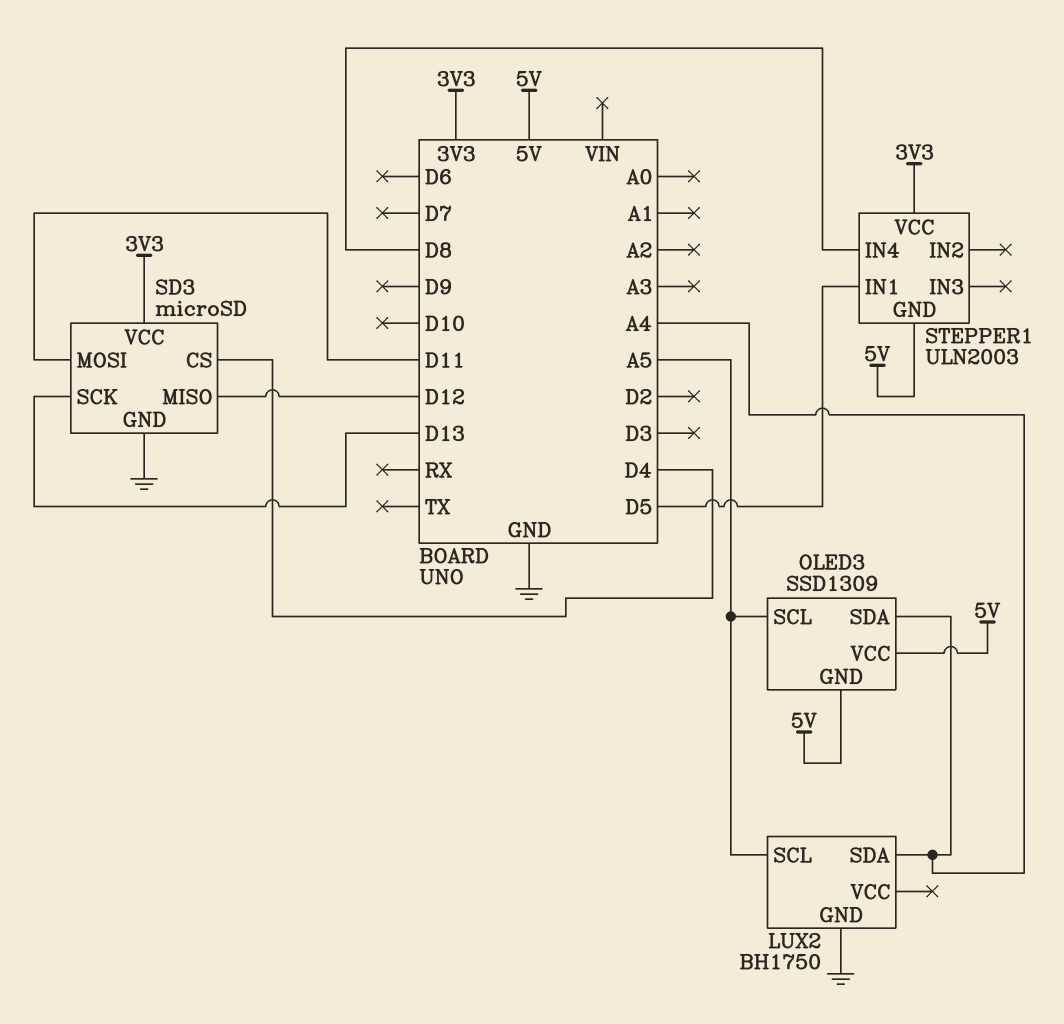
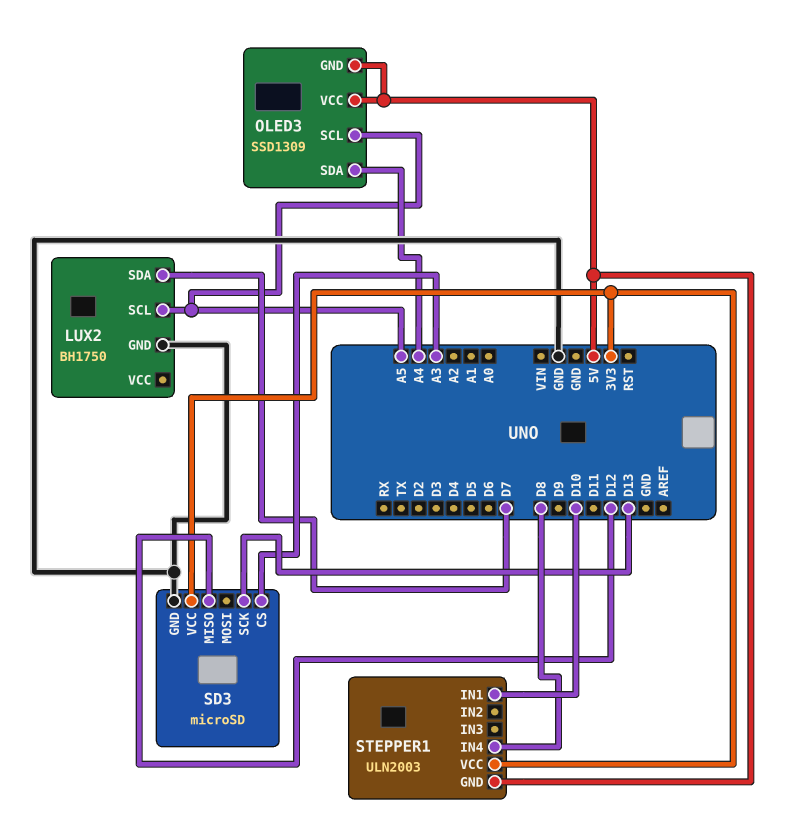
LUX2 pin SDA: A4 -> D7
SD3 pin CS: D4 -> A3
SD3 pin MOSI: D11 -> none
STEPPER1 pin IN1: D5 -> D10

